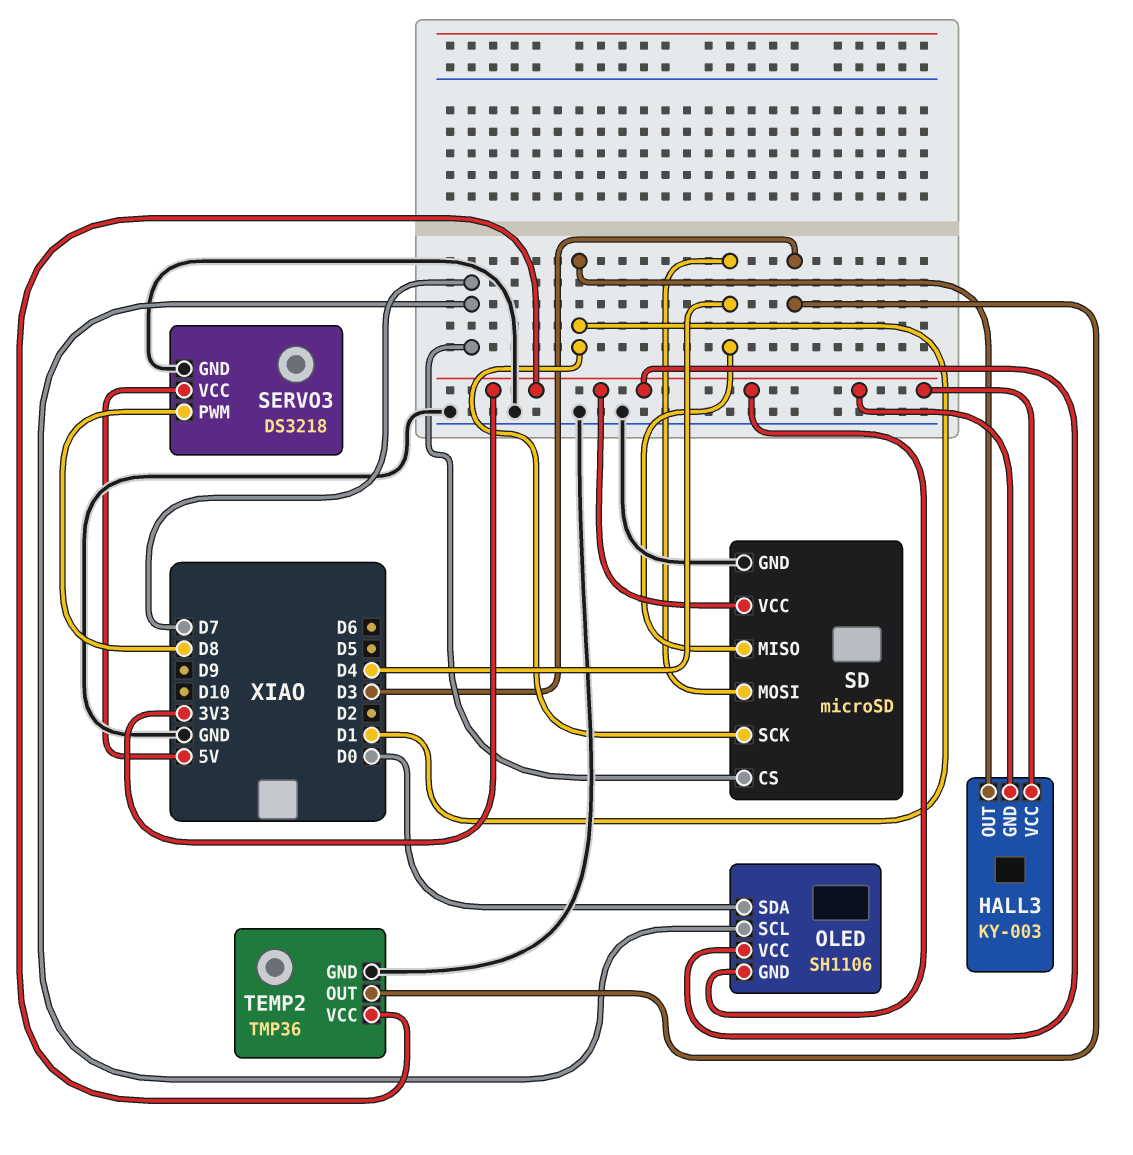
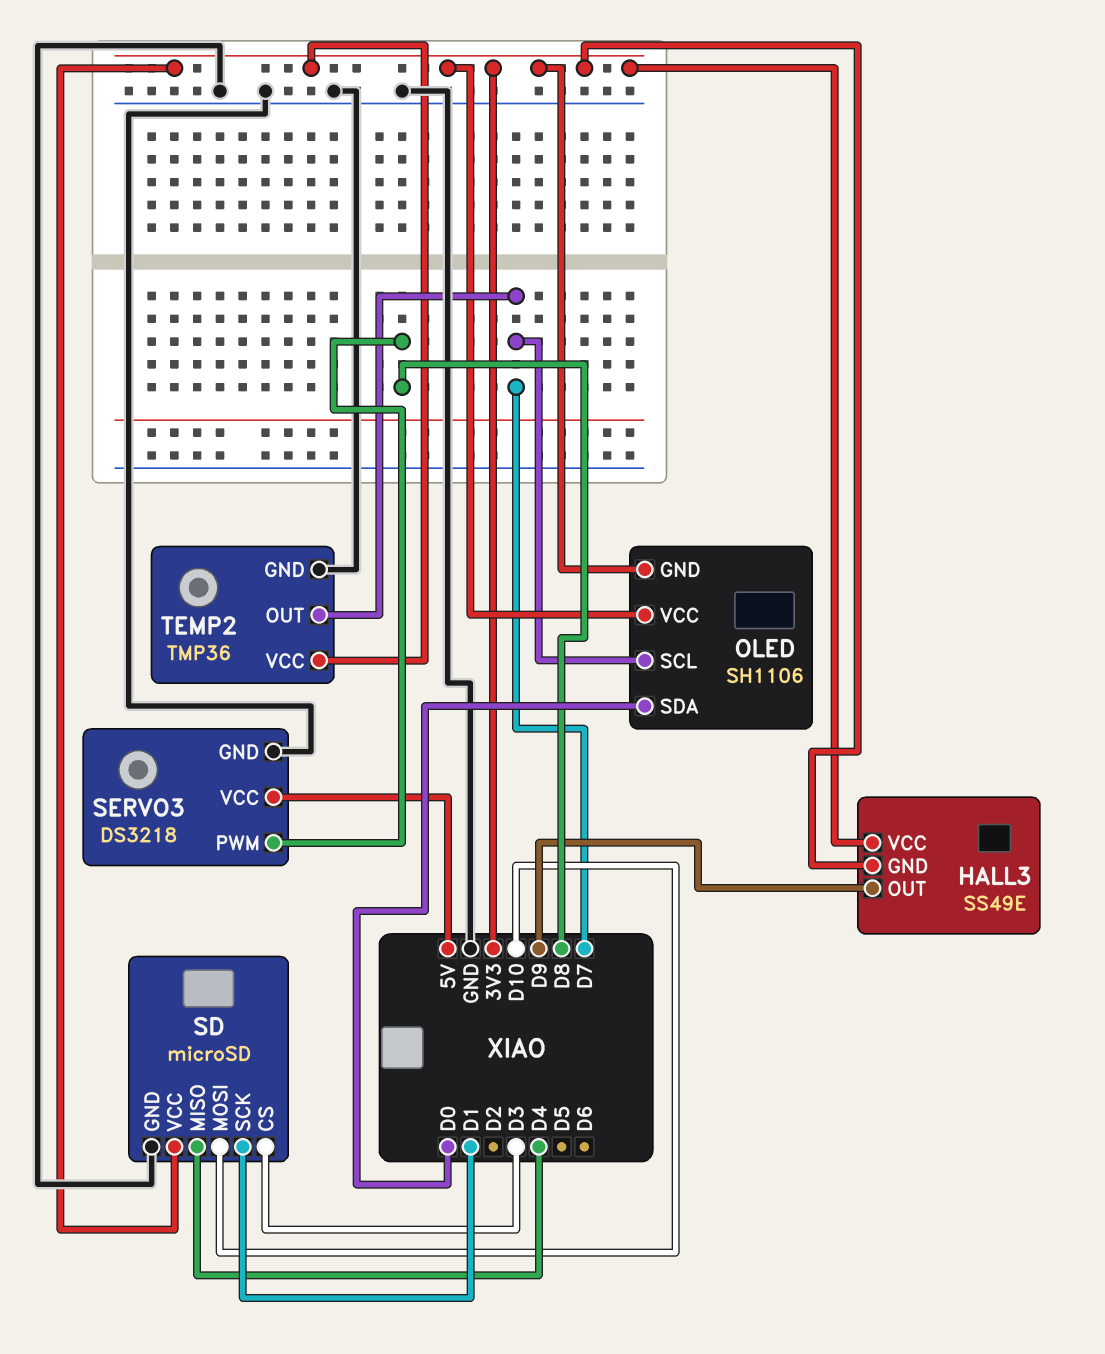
HALL3: KY-003 -> SS49E
HALL3 pin OUT: D1 -> D9
SD pin CS: D7 -> D3
SD pin MOSI: D4 -> D10
TEMP2 pin OUT: D3 -> D7

